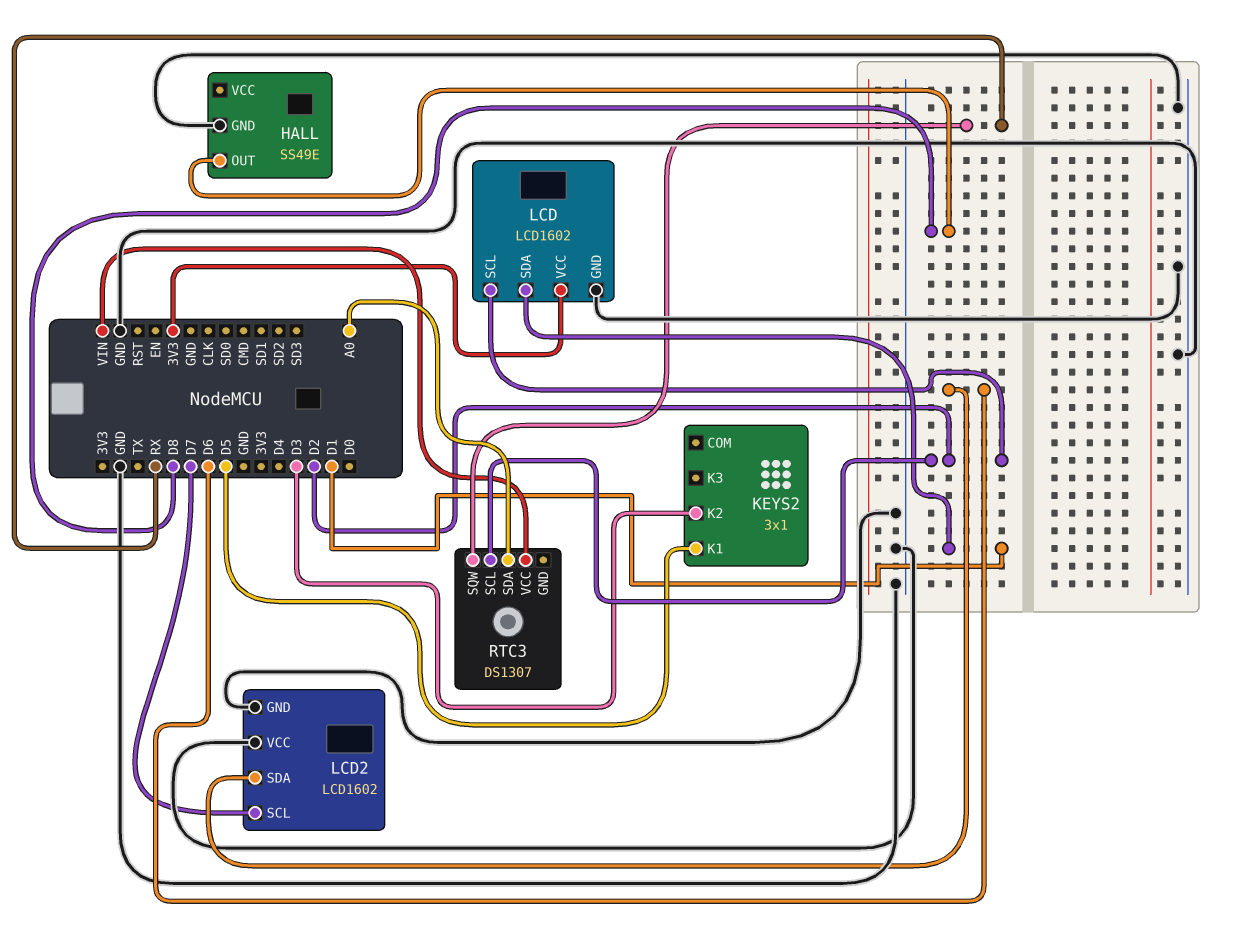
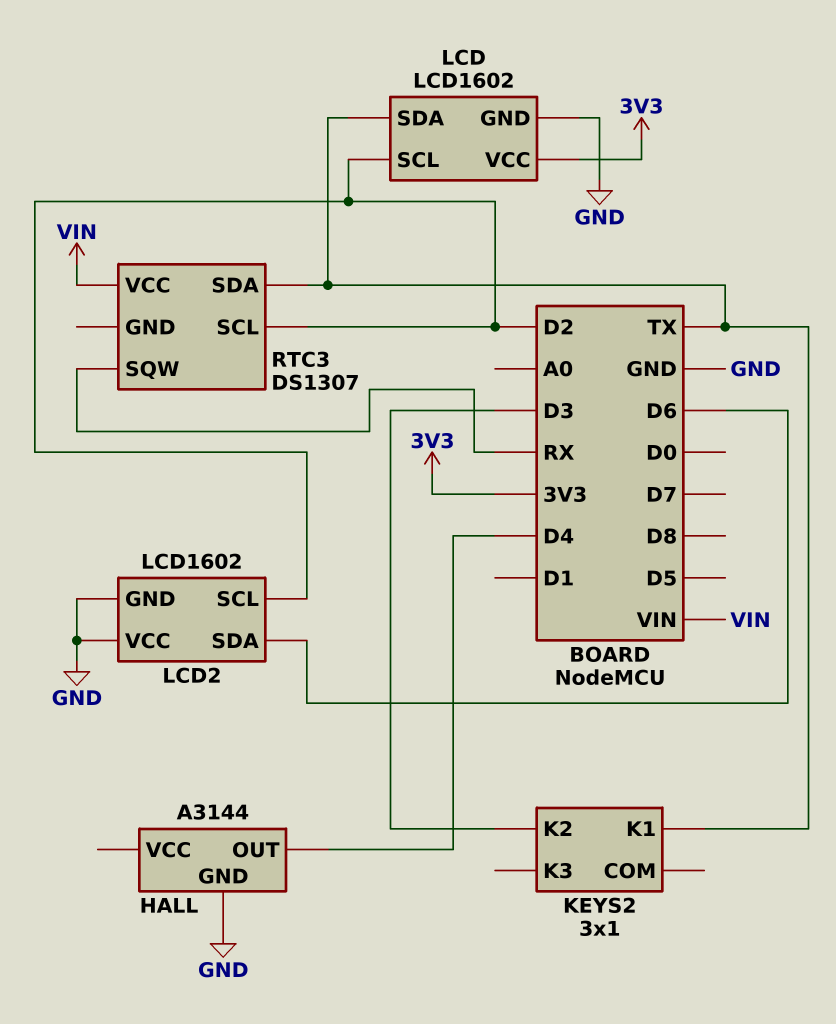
HALL: SS49E -> A3144
HALL pin OUT: D8 -> D4
KEYS2 pin K1: D5 -> TX
LCD pin SDA: D1 -> TX
LCD2 pin SCL: D7 -> D2
RTC3 pin SDA: A0 -> TX

